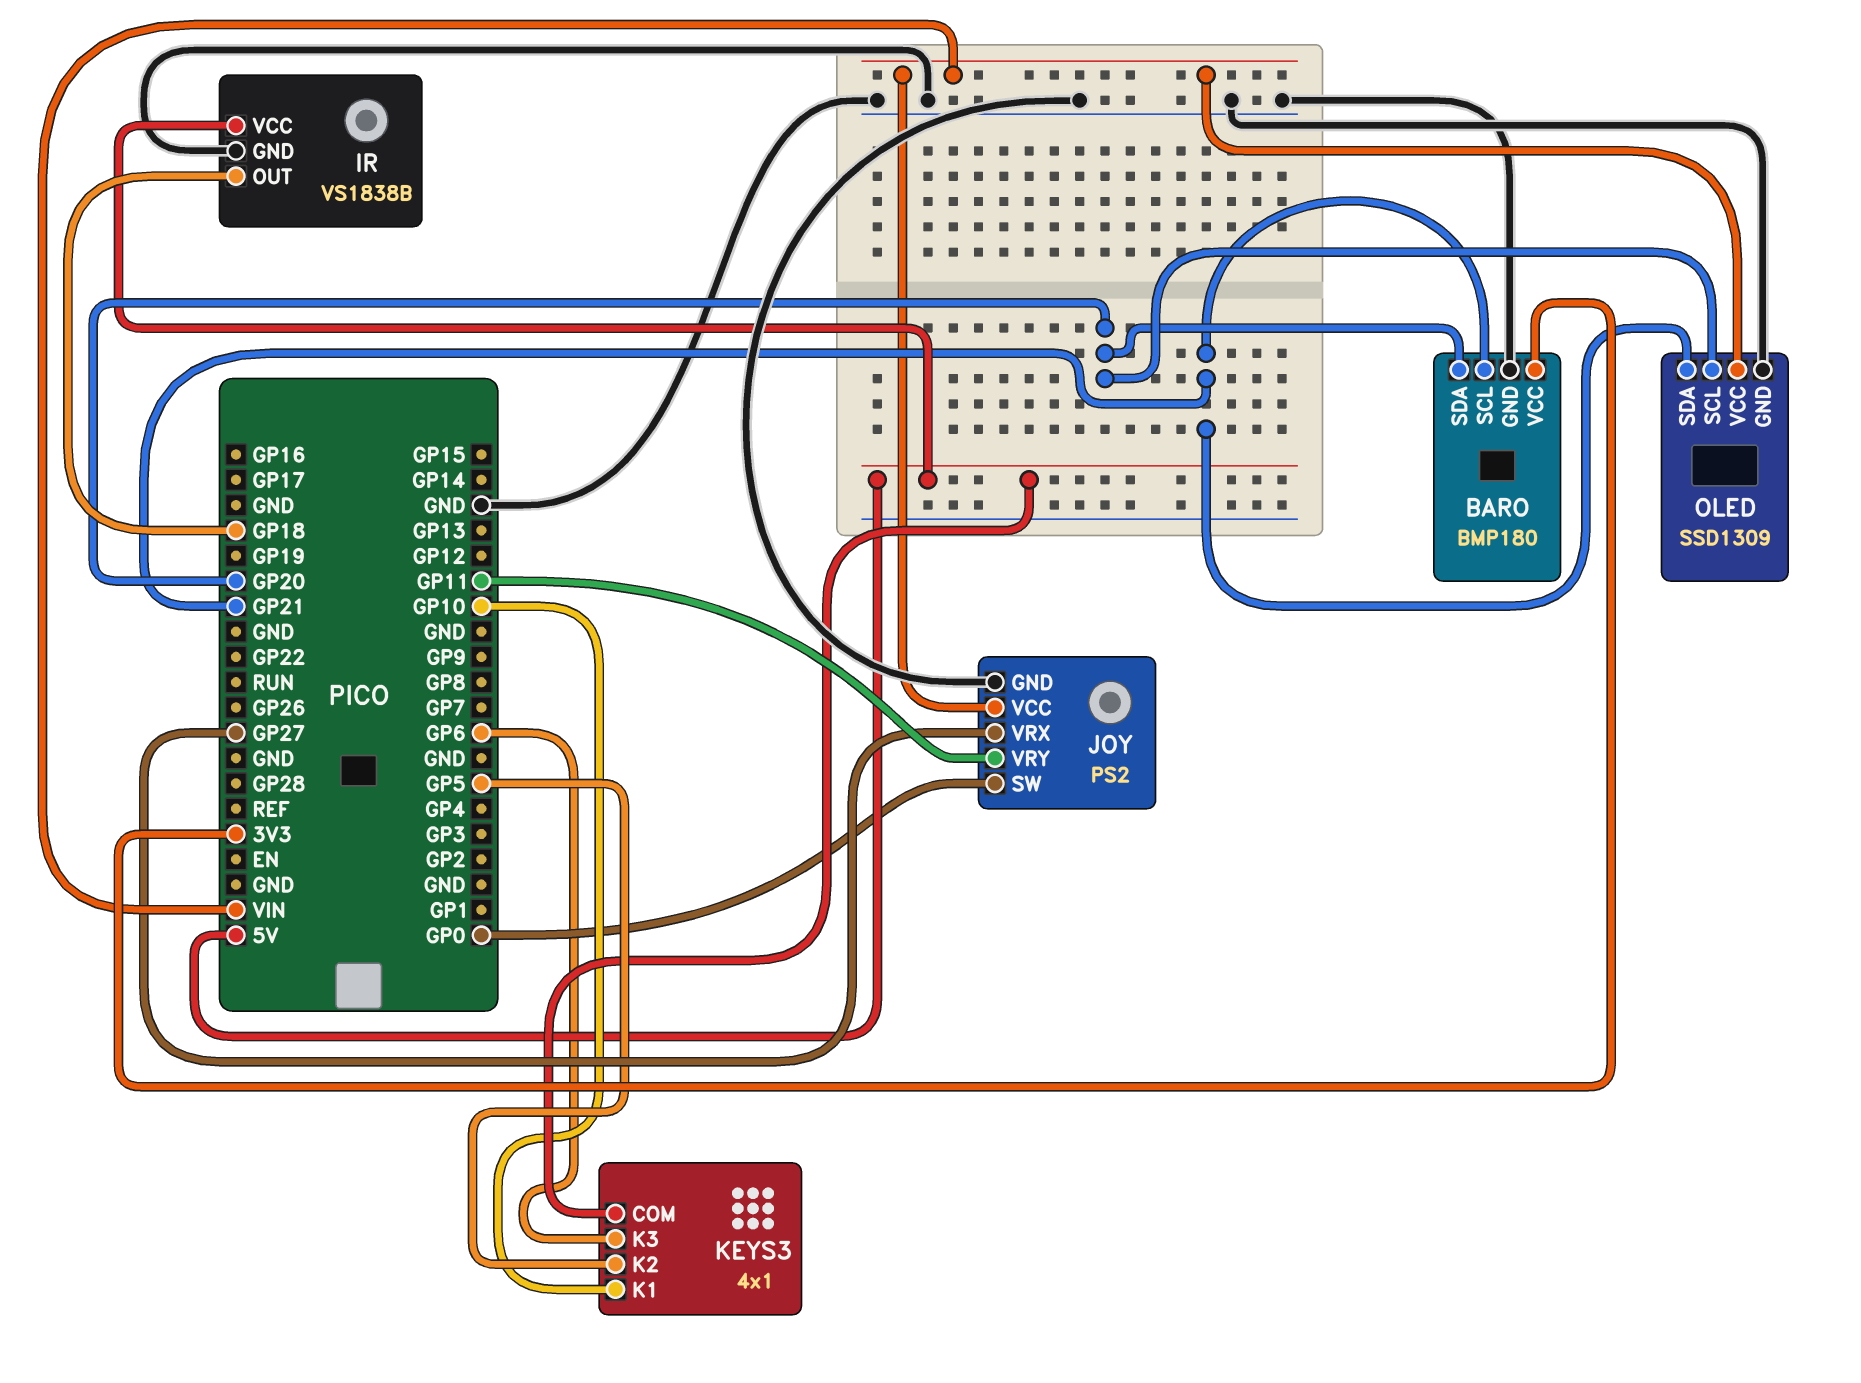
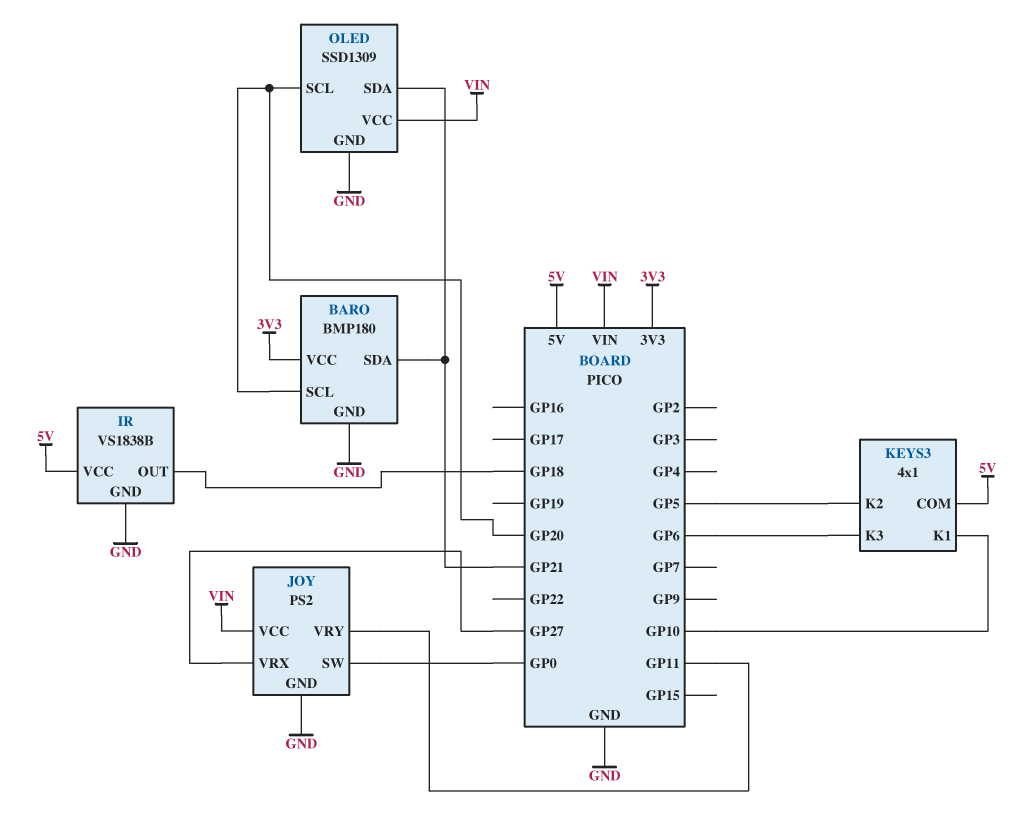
BARO pin SCL: GP21 -> GP20
BARO pin SDA: GP20 -> GP21

